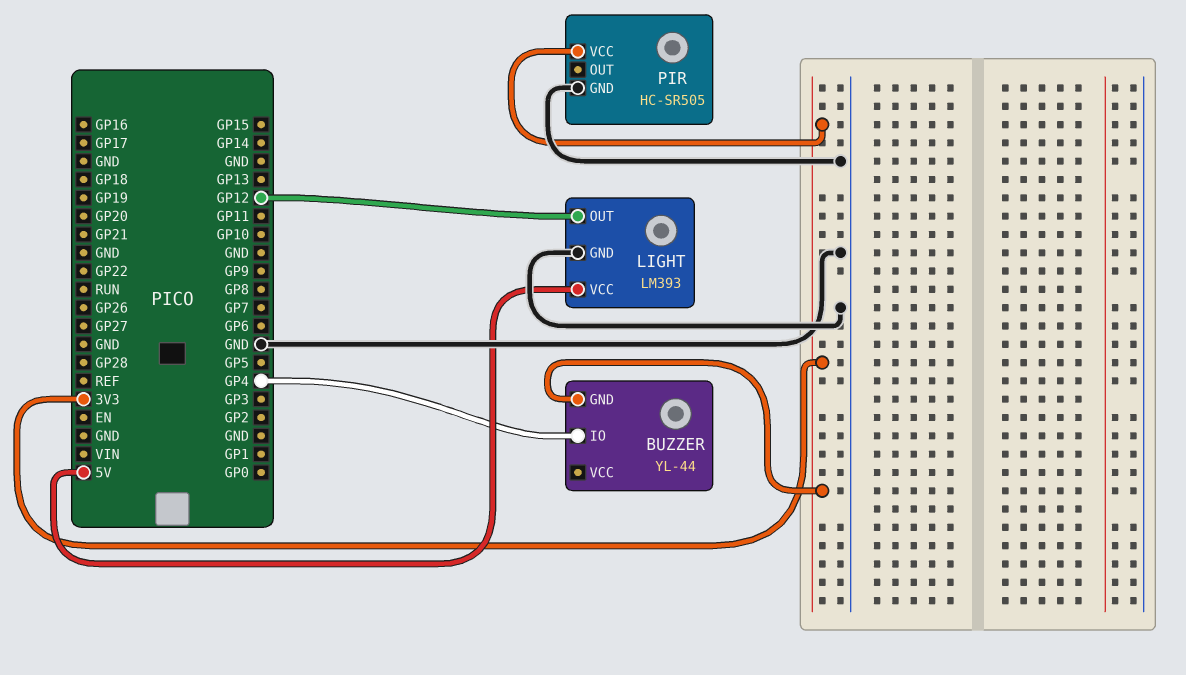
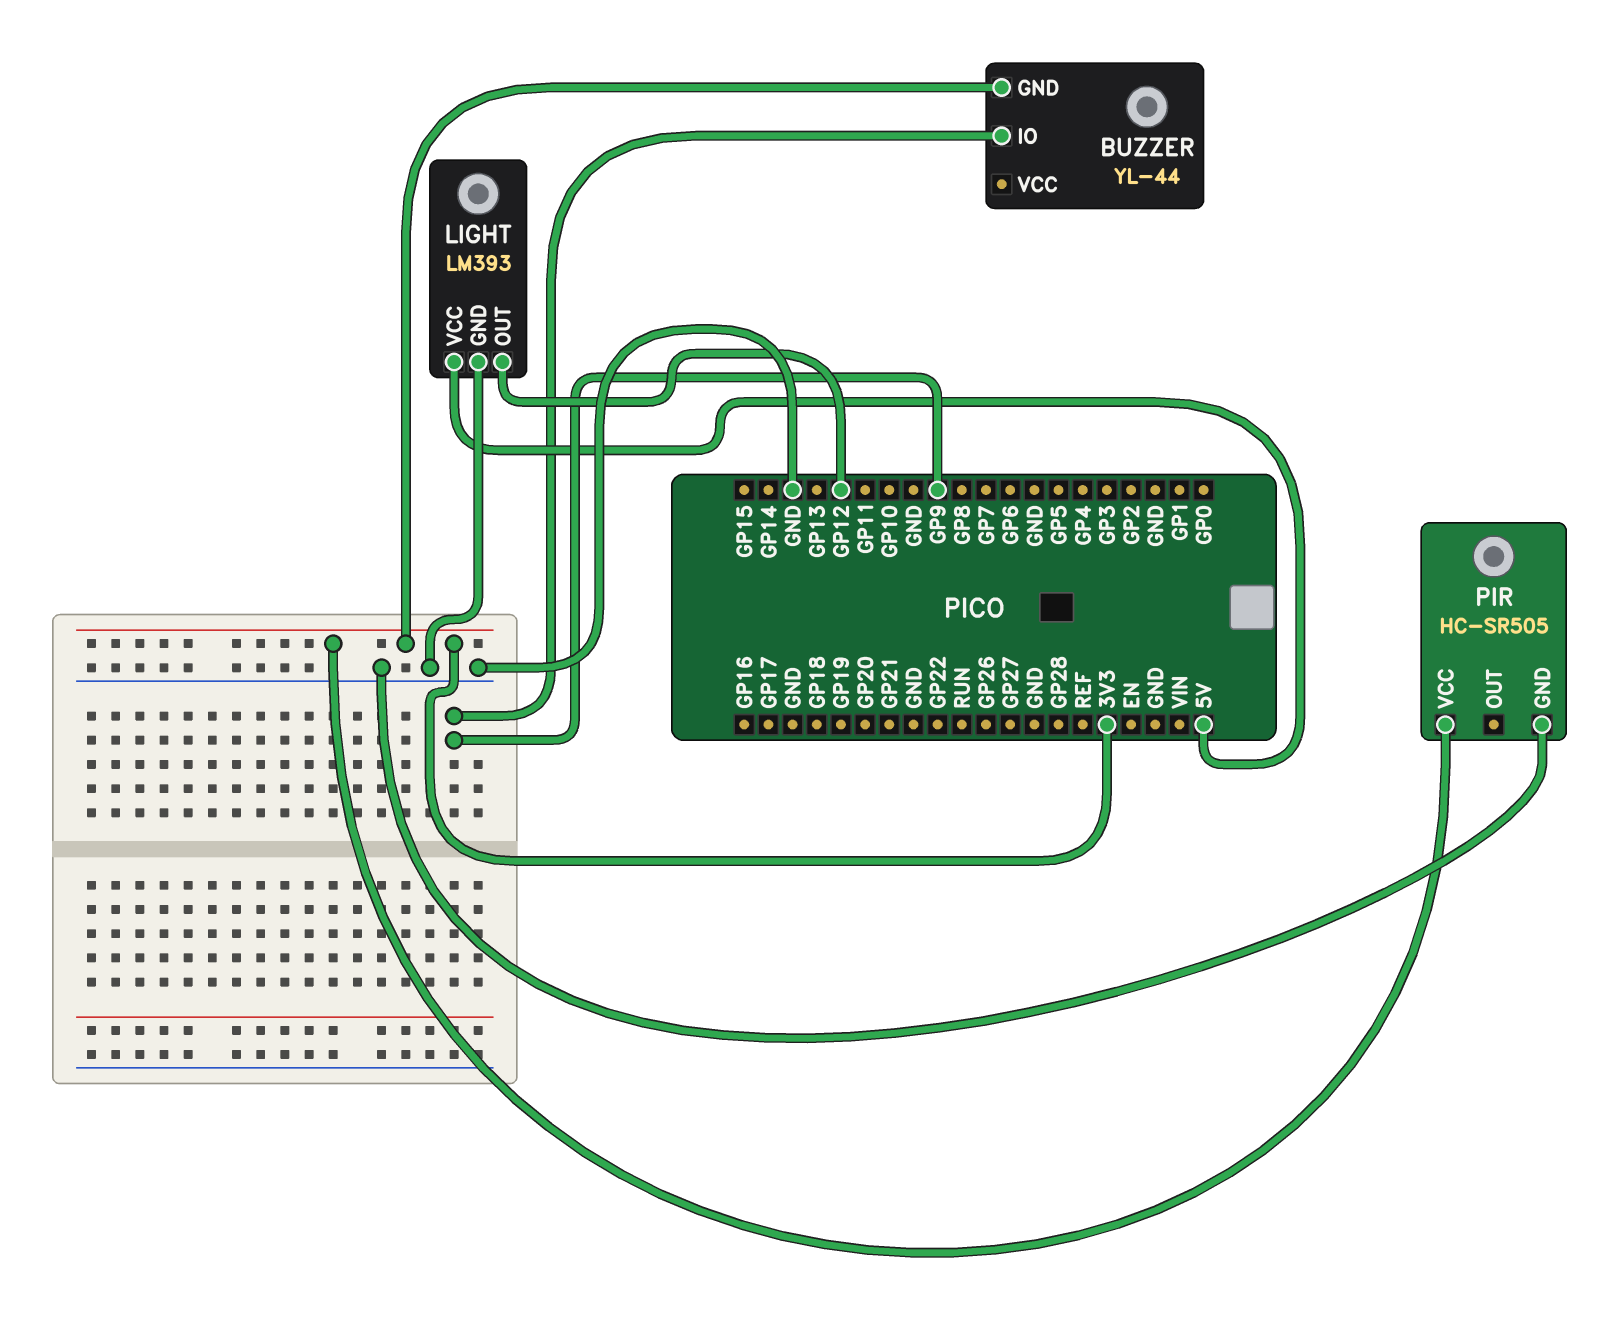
BUZZER pin IO: GP4 -> GP9

